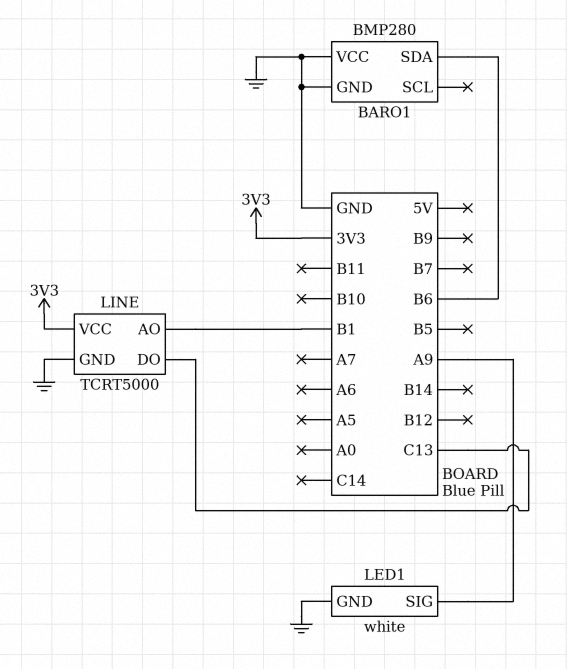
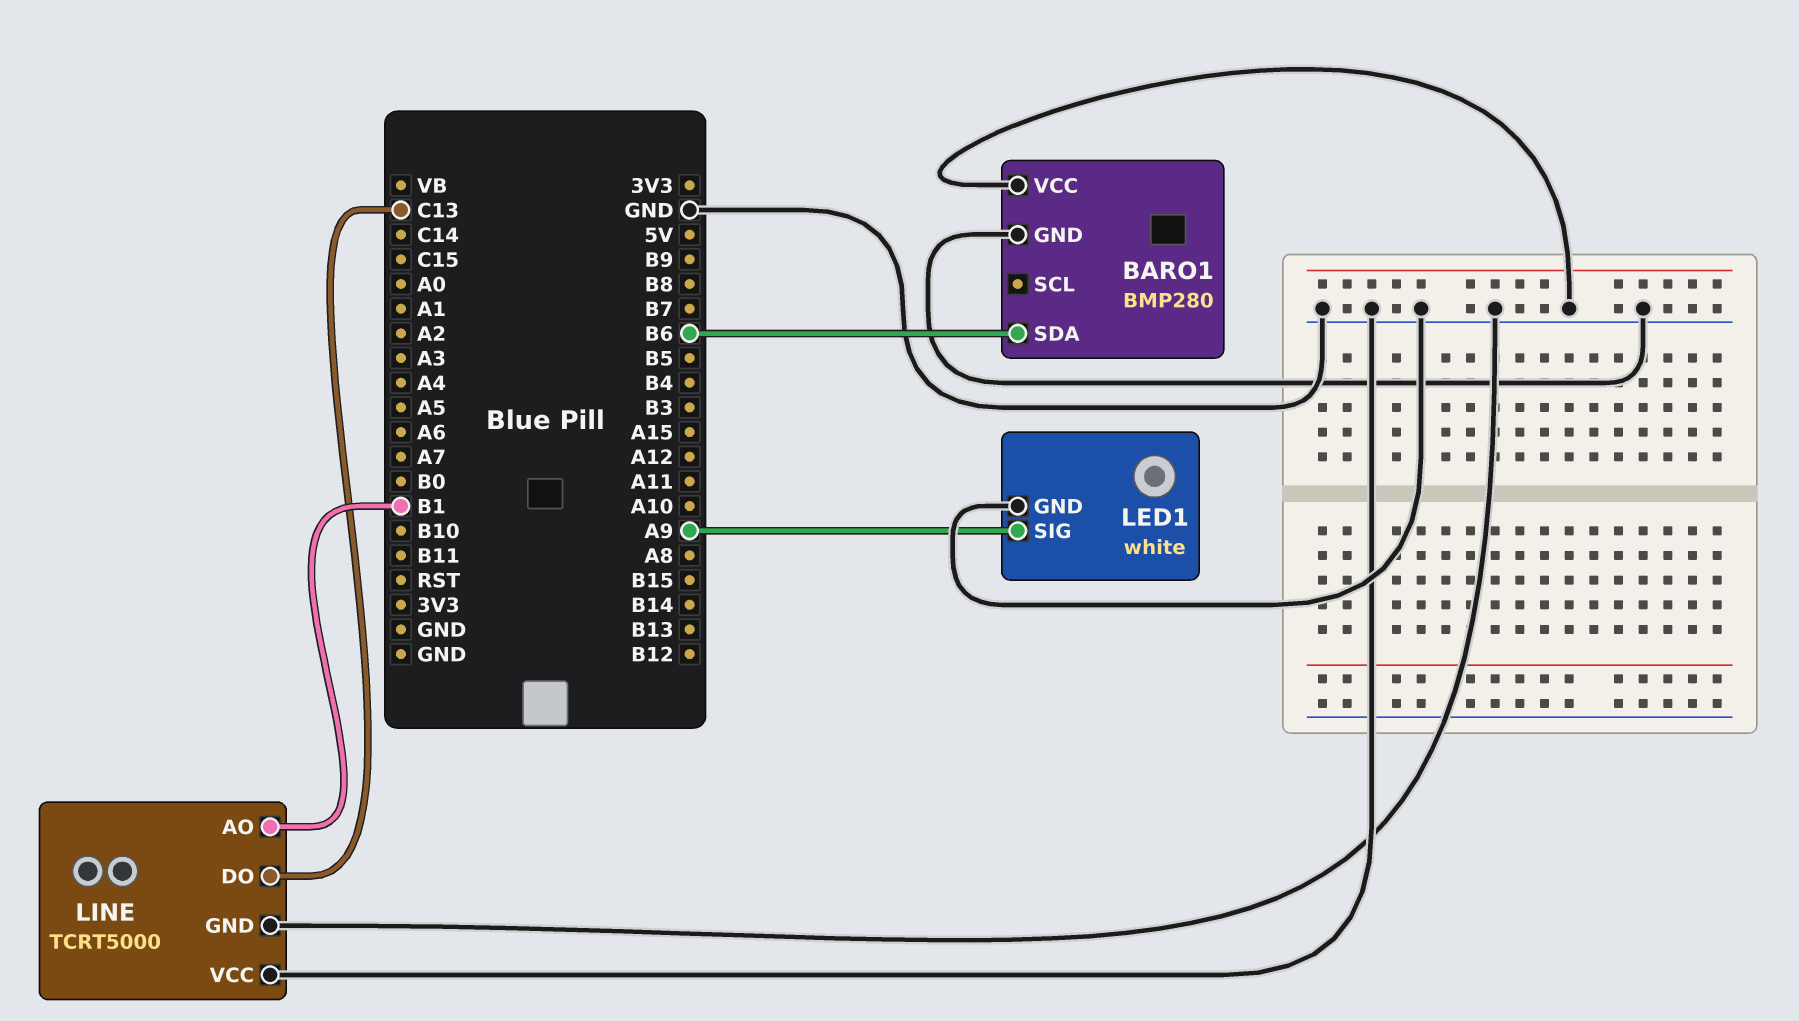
LINE pin VCC: 3V3 -> GND

